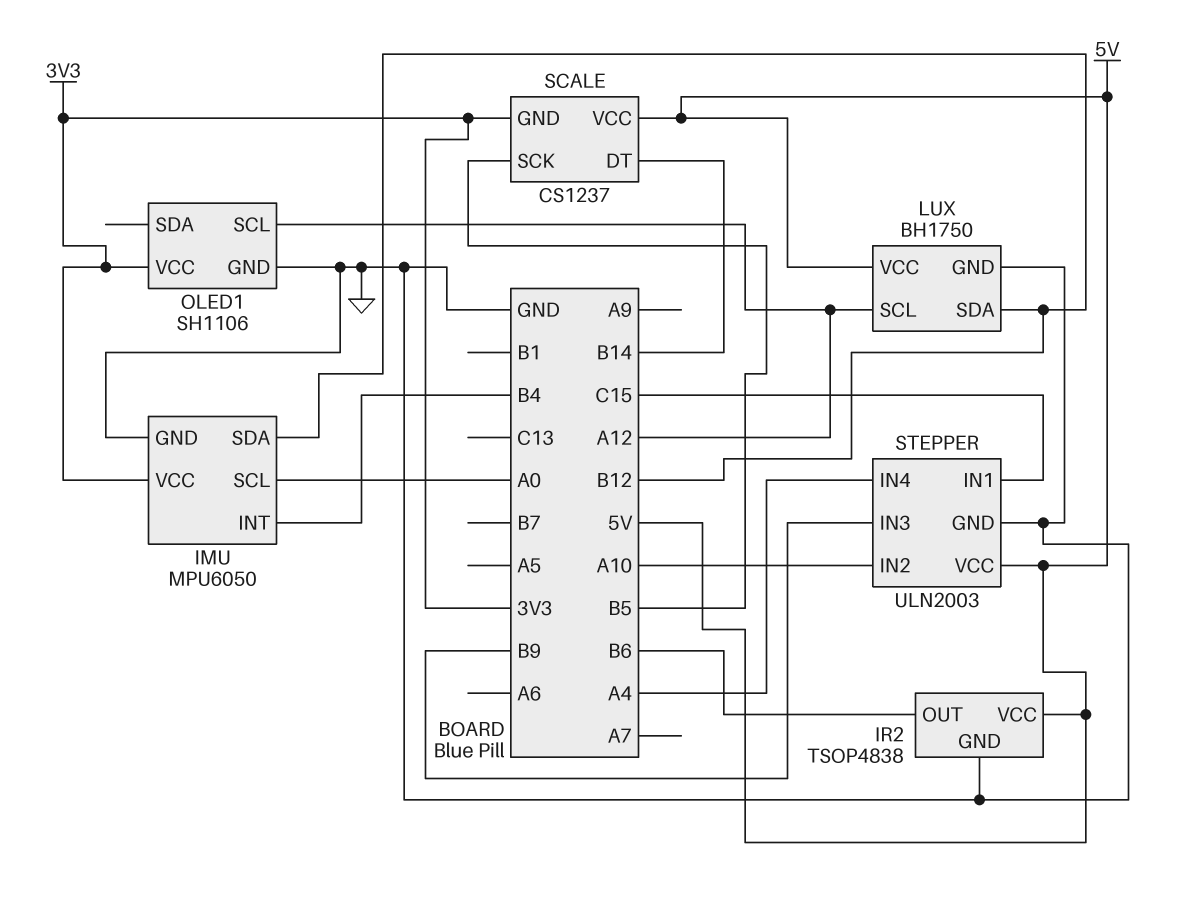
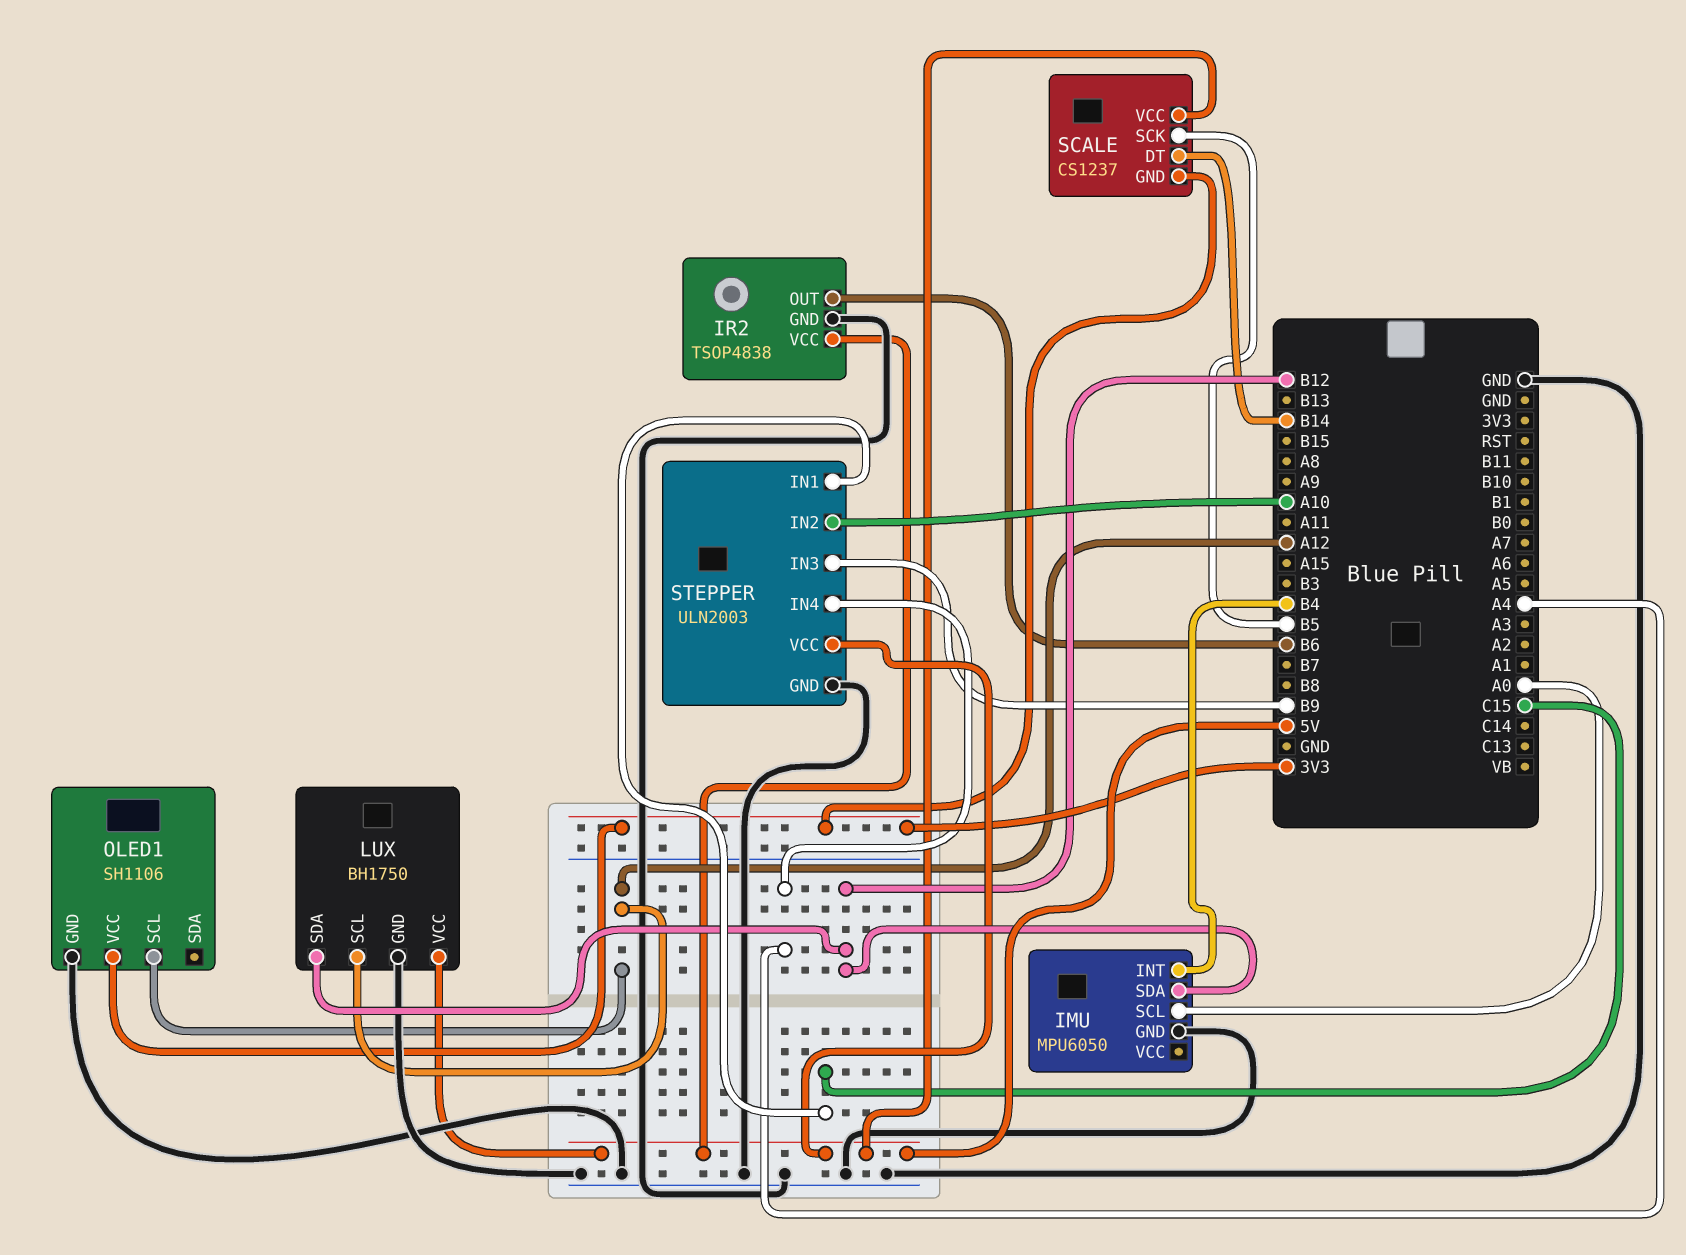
IMU pin VCC: 3V3 -> none

